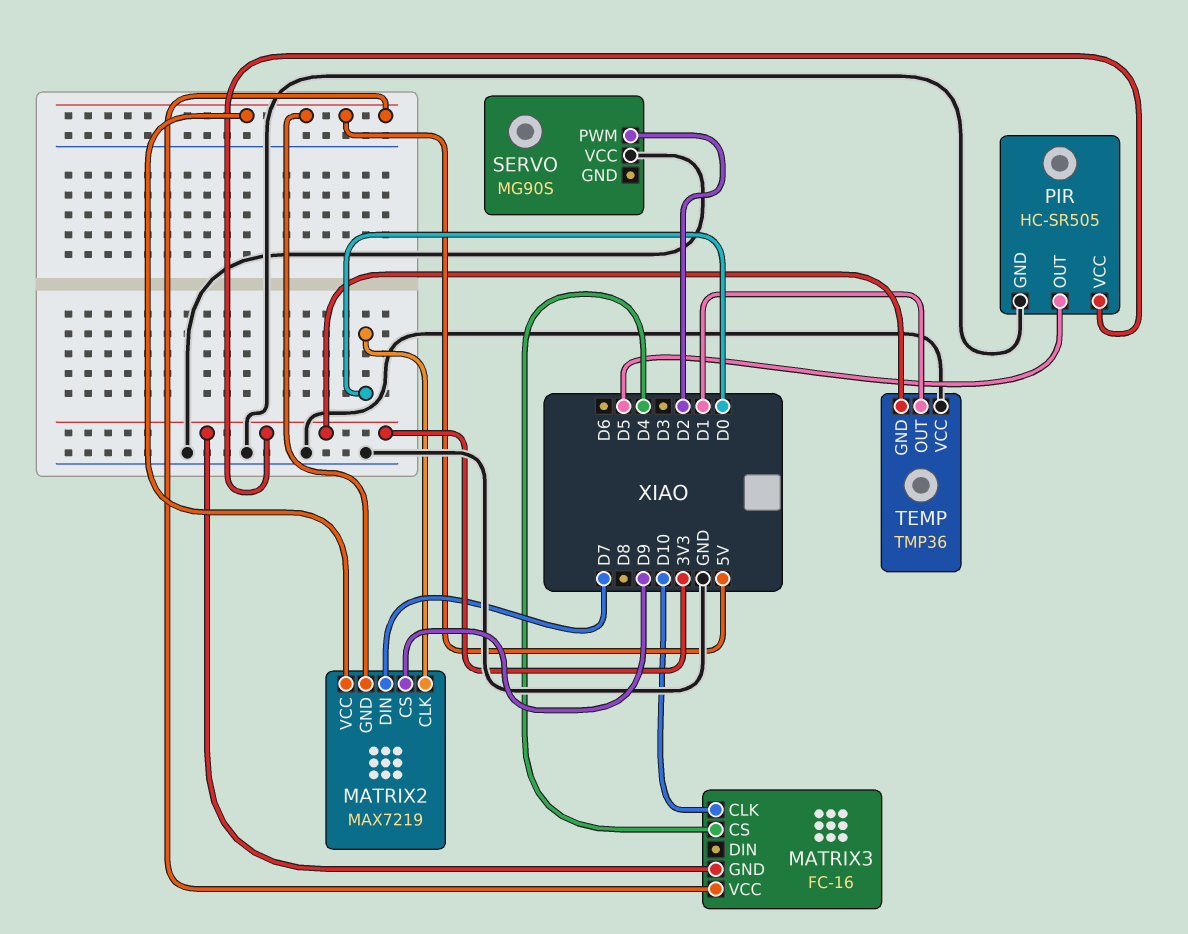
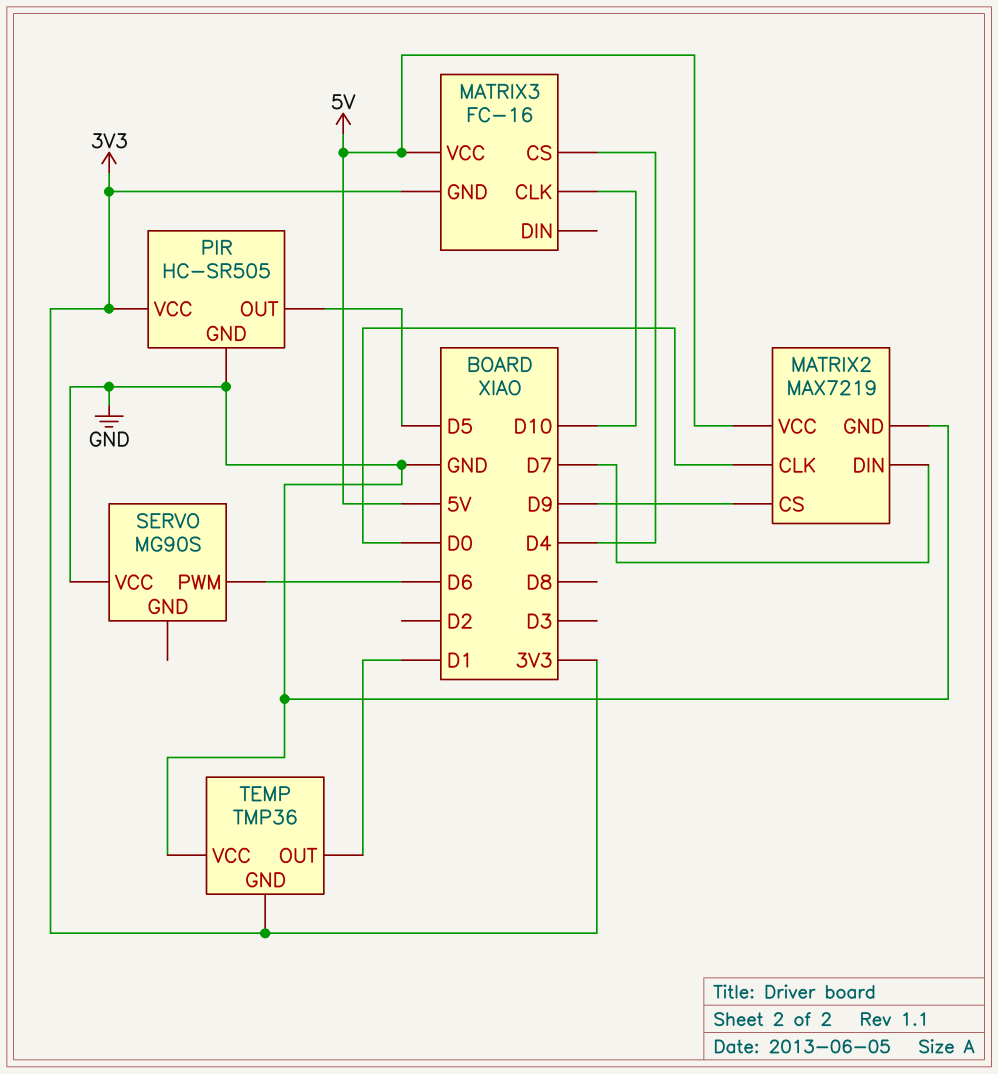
MATRIX2 pin GND: 5V -> GND
SERVO pin PWM: D2 -> D6

